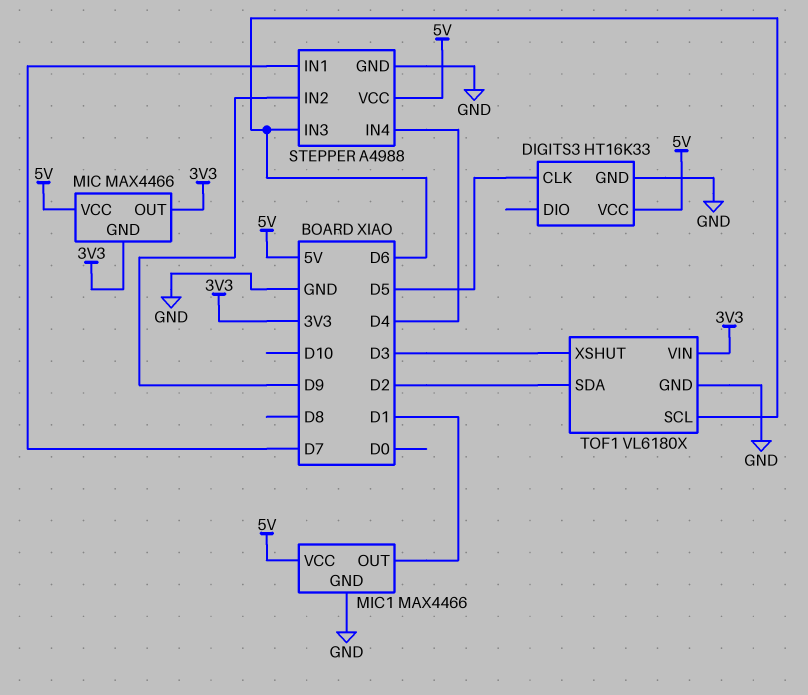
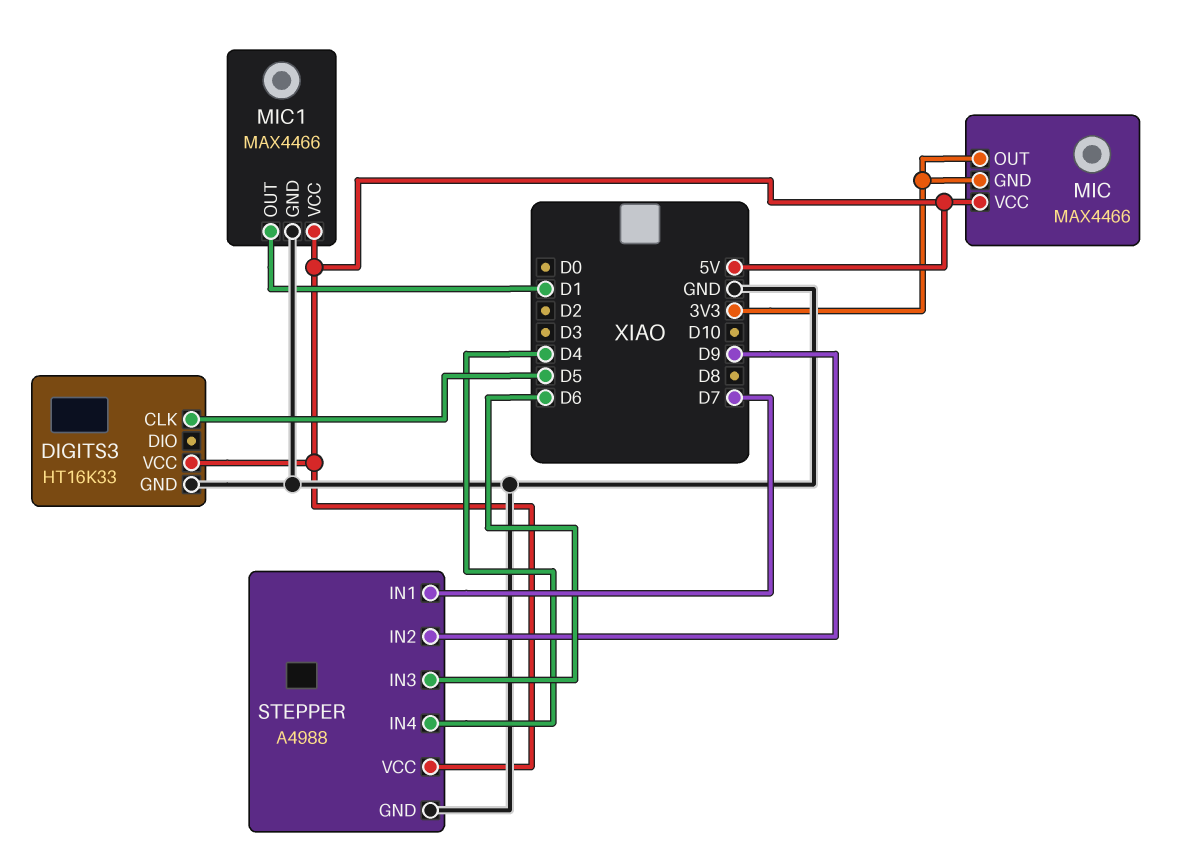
TOF1: VL6180X -> none
TOF1 pin GND: GND -> none
TOF1 pin SCL: D6 -> none
TOF1 pin SDA: D2 -> none
TOF1 pin VIN: 3V3 -> none
TOF1 pin XSHUT: D3 -> none

